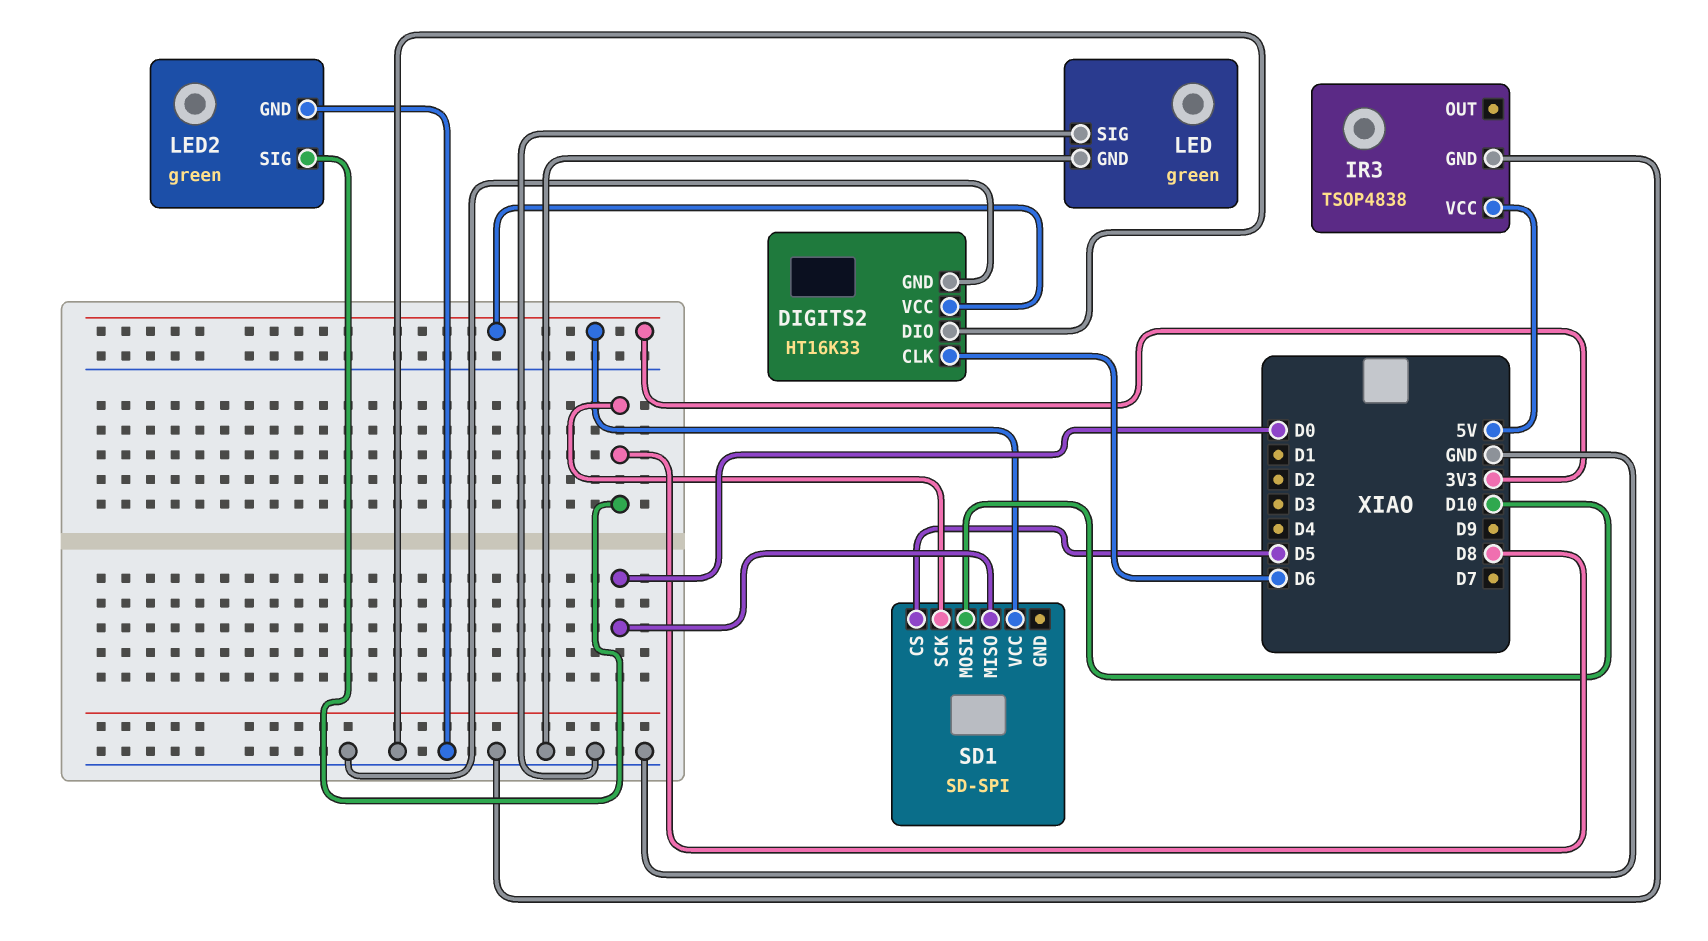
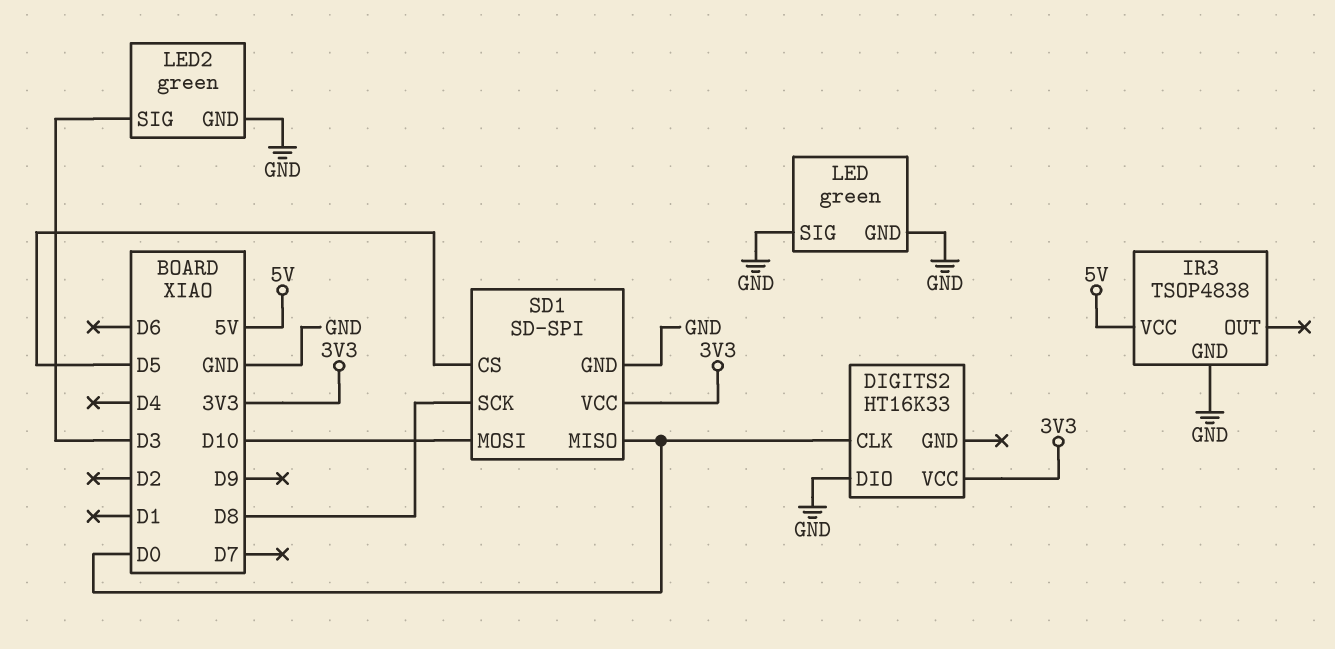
DIGITS2 pin CLK: D6 -> D0
DIGITS2 pin GND: GND -> none
LED2 pin SIG: D8 -> D3
SD1 pin GND: none -> GND

